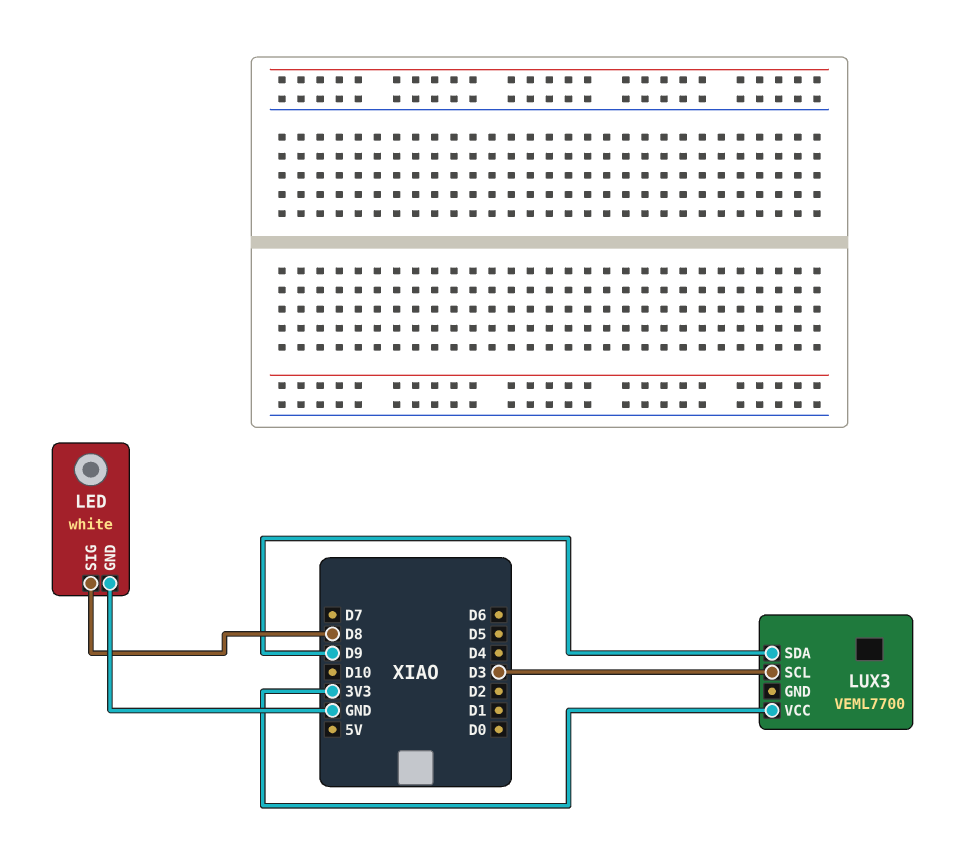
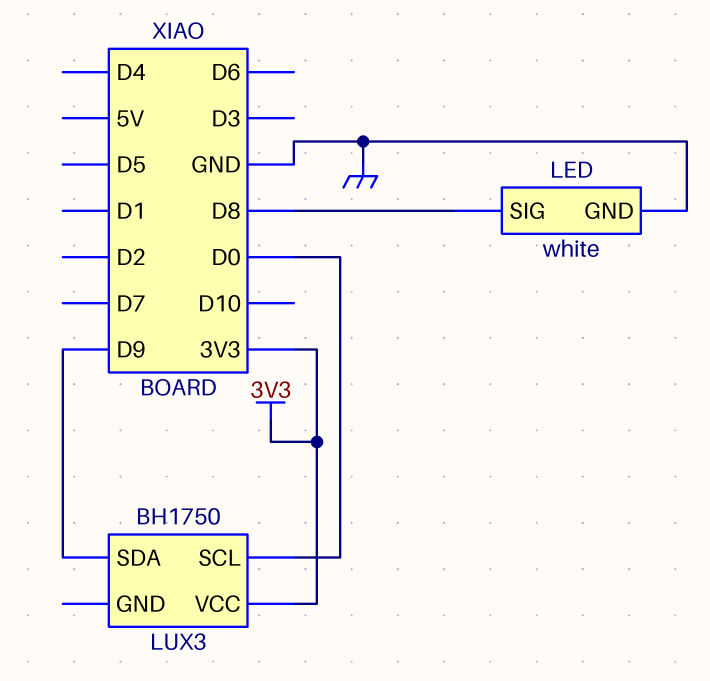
LUX3: VEML7700 -> BH1750
LUX3 pin SCL: D3 -> D0

